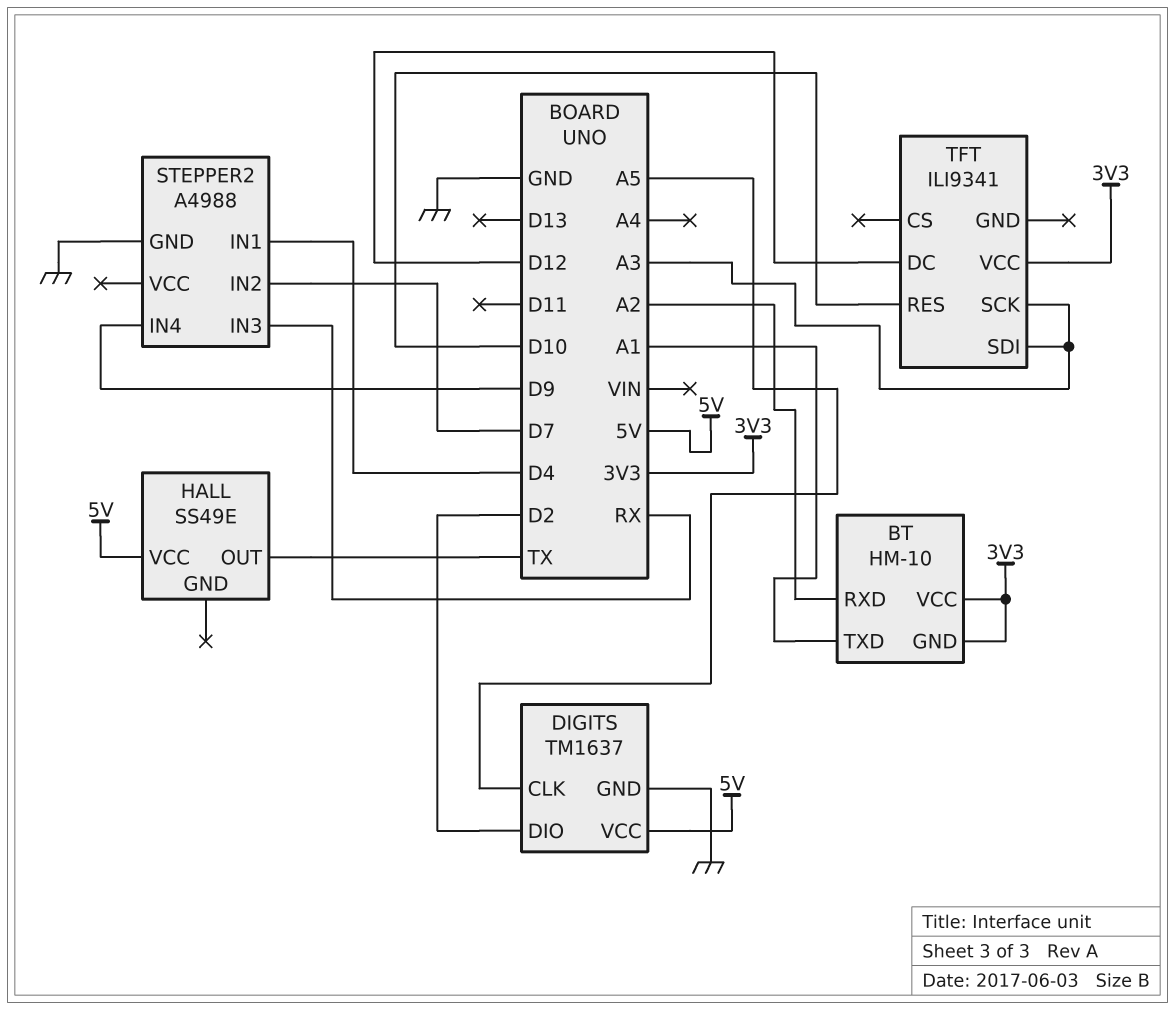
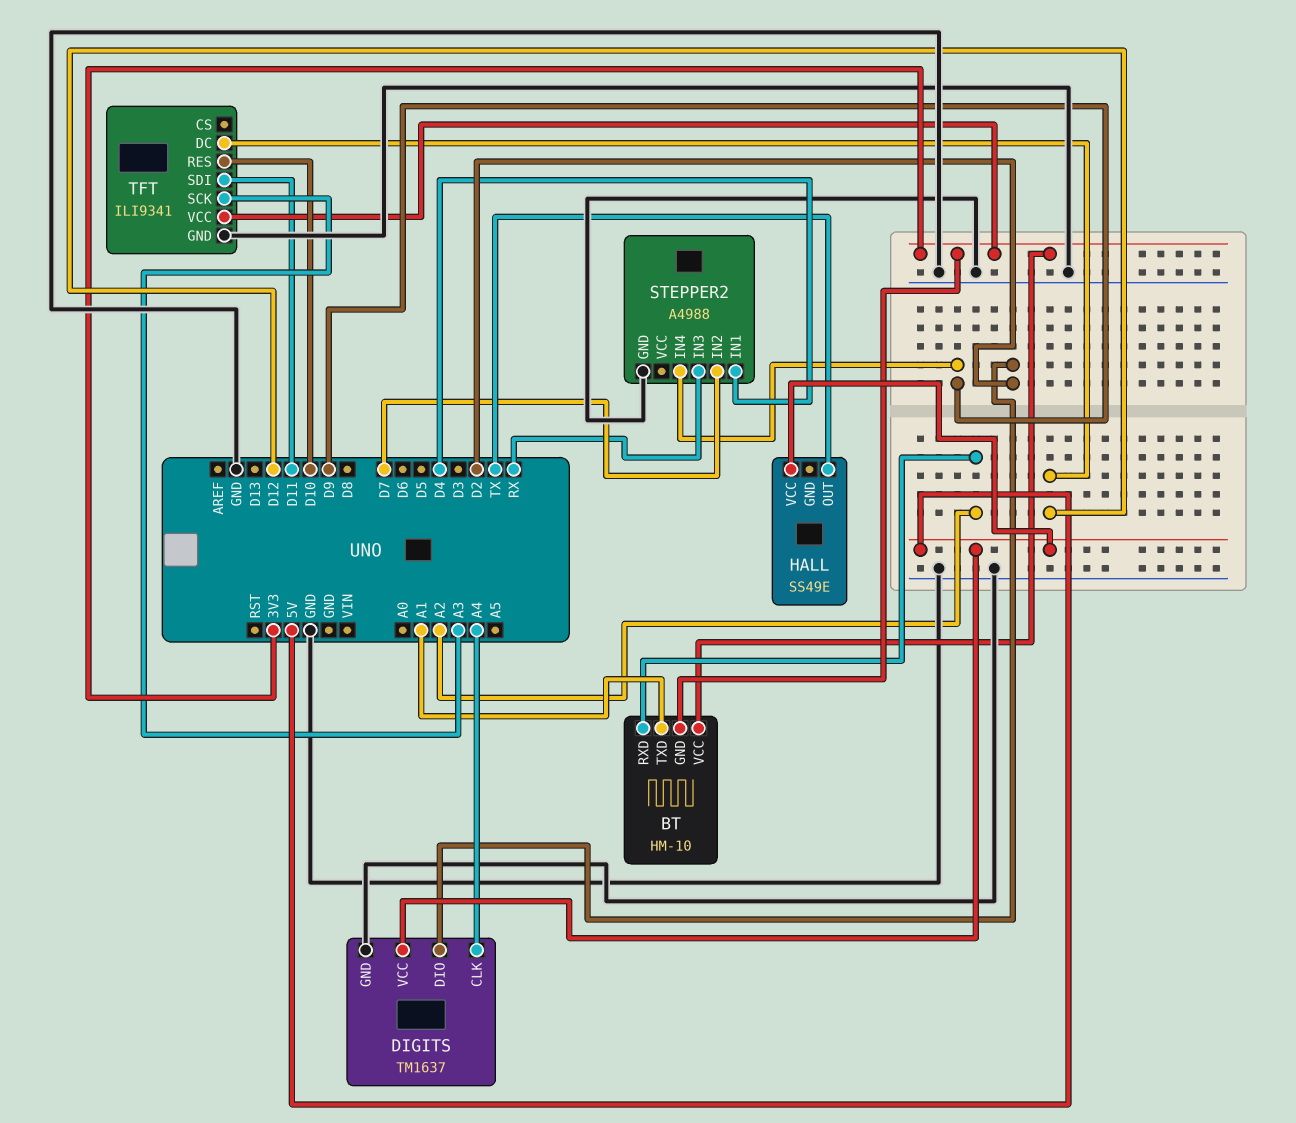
DIGITS pin CLK: A5 -> A4
TFT pin GND: none -> GND
TFT pin SDI: A3 -> D11

